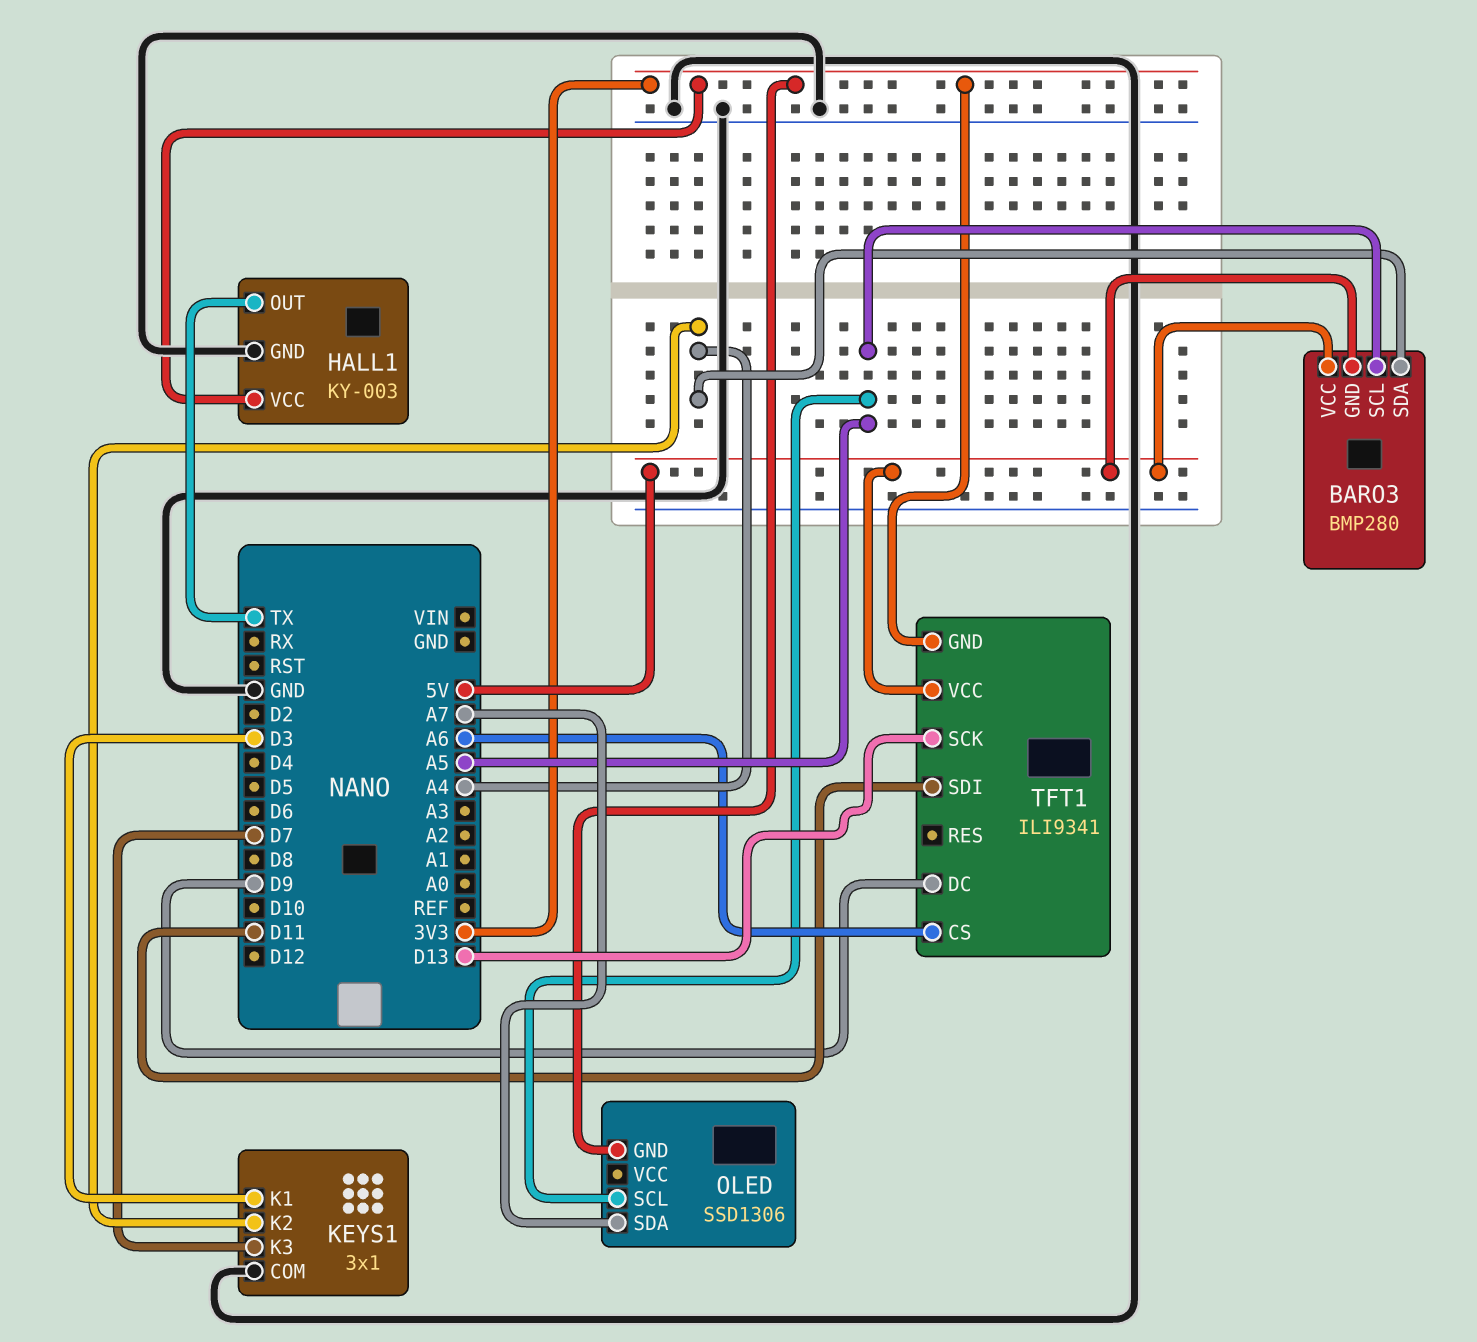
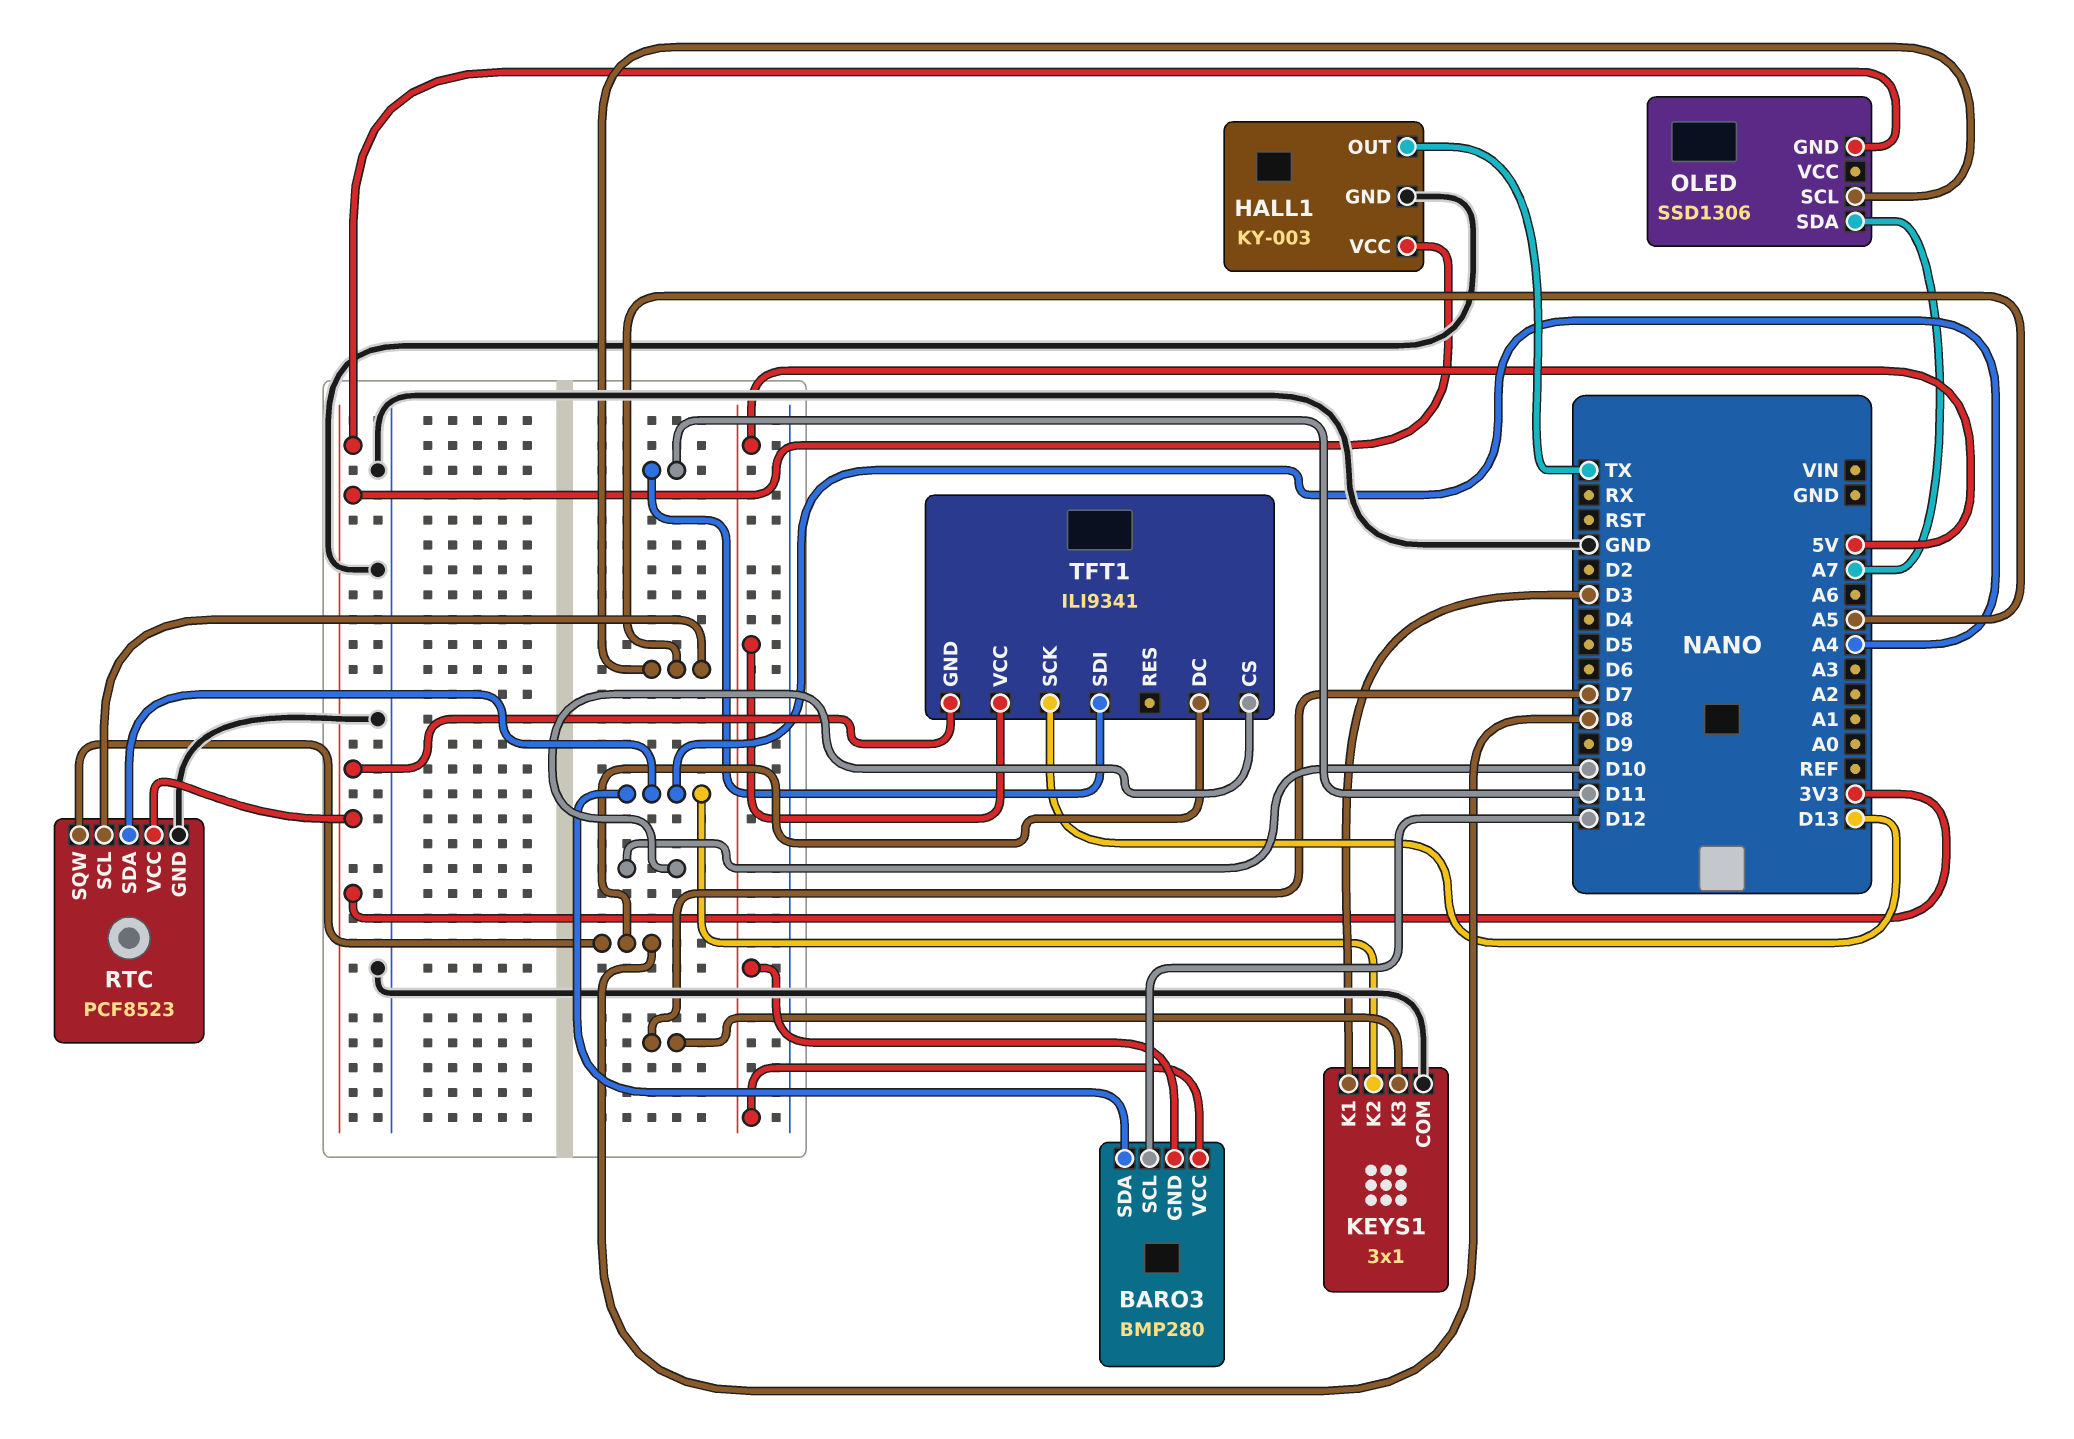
BARO3 pin SCL: A5 -> D12
RTC: none -> PCF8523
RTC pin GND: none -> GND
RTC pin SCL: none -> A5
RTC pin SDA: none -> A4
RTC pin SQW: none -> D8
RTC pin VCC: none -> 3V3
TFT1 pin CS: A6 -> D10
TFT1 pin DC: D9 -> D8

